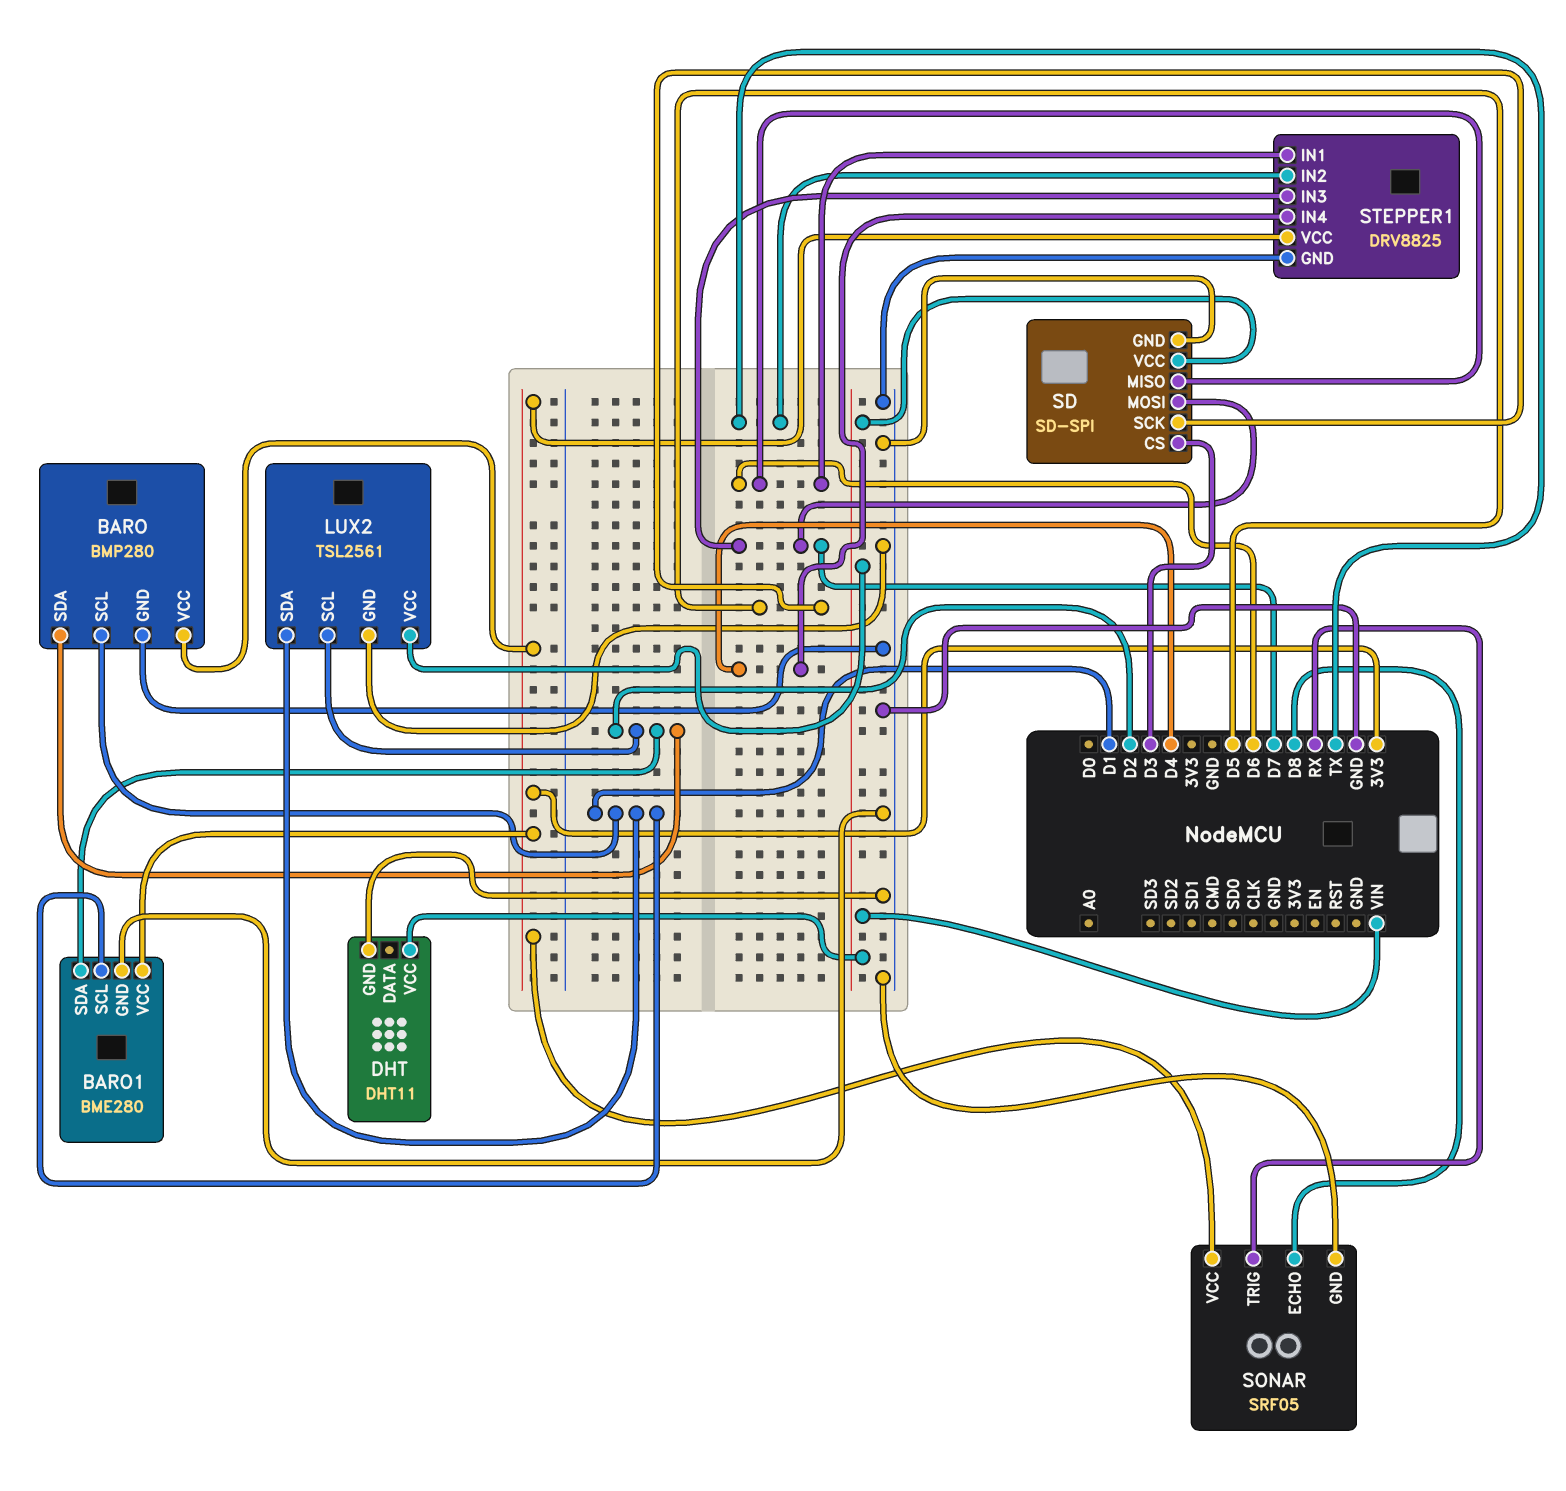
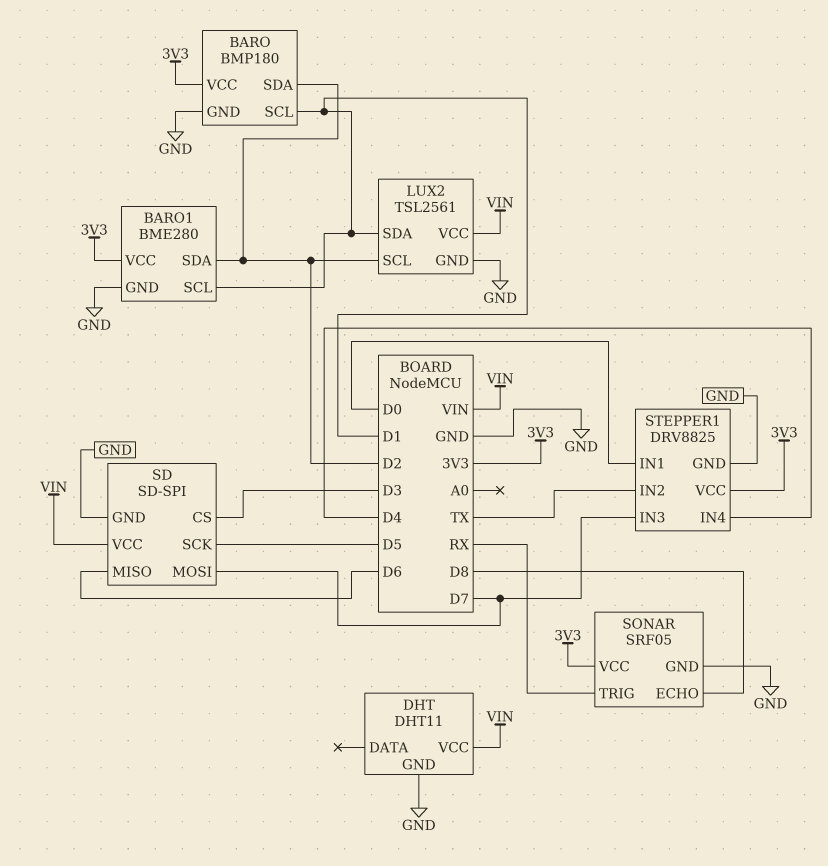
BARO: BMP280 -> BMP180
STEPPER1 pin IN1: D6 -> D0

